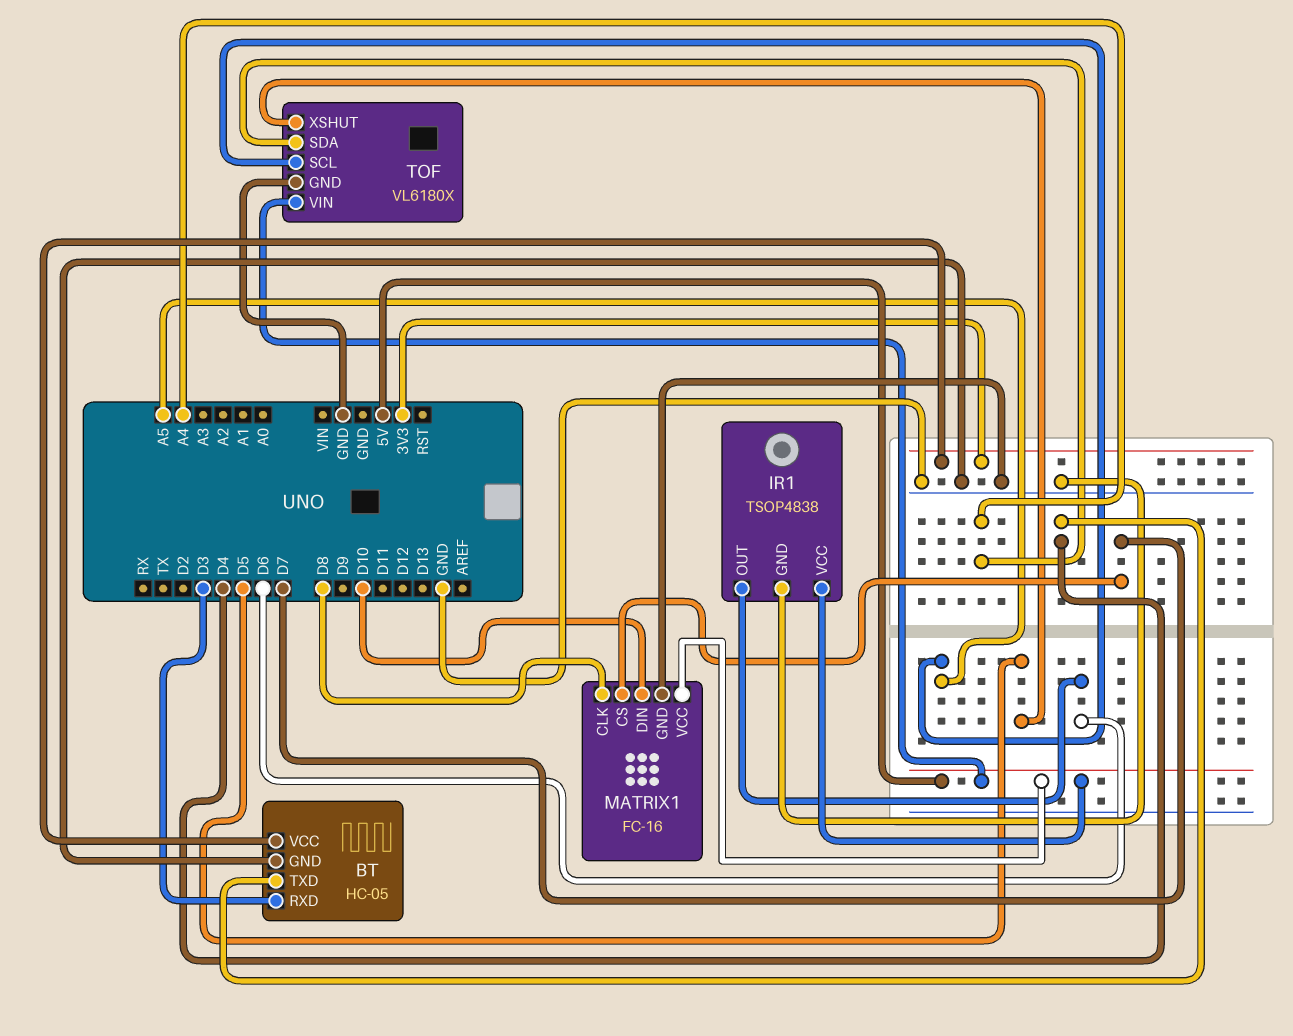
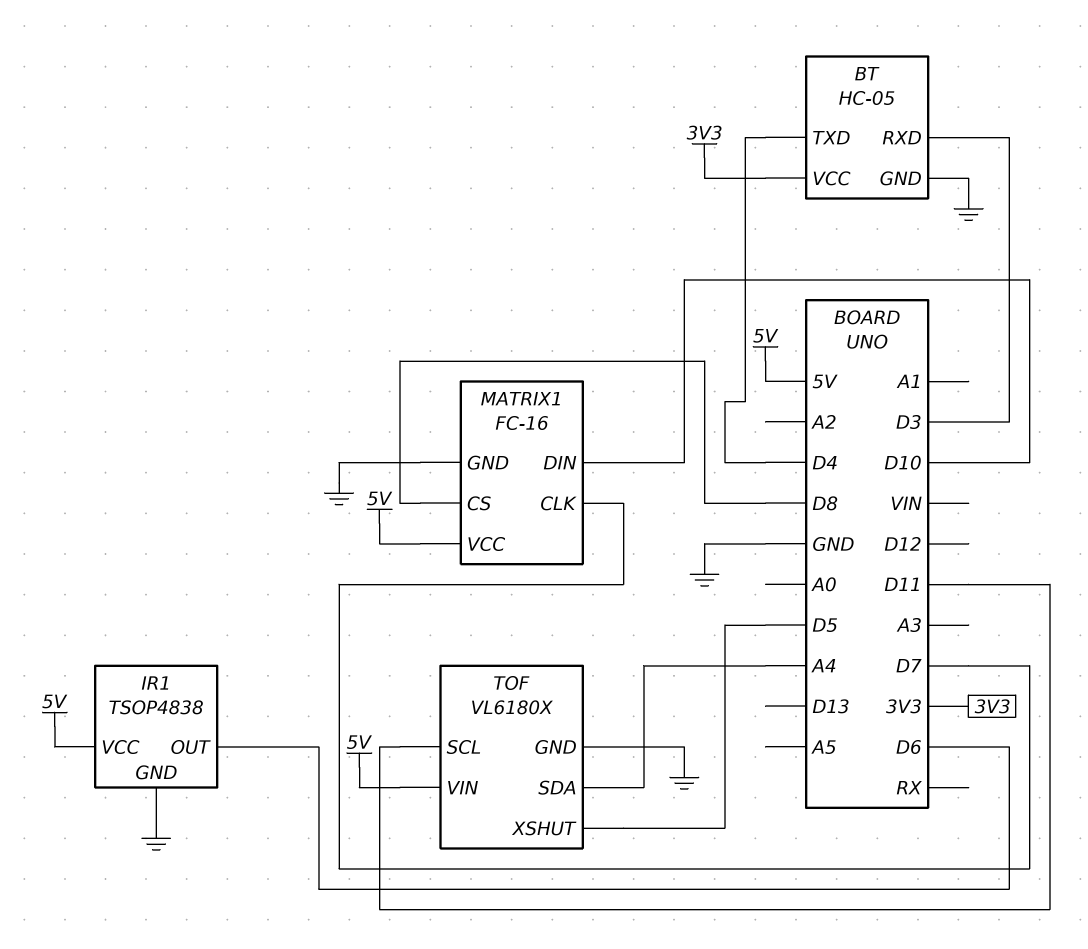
MATRIX1 pin CLK: D8 -> D7
MATRIX1 pin CS: D7 -> D8
TOF pin SCL: A5 -> D11

